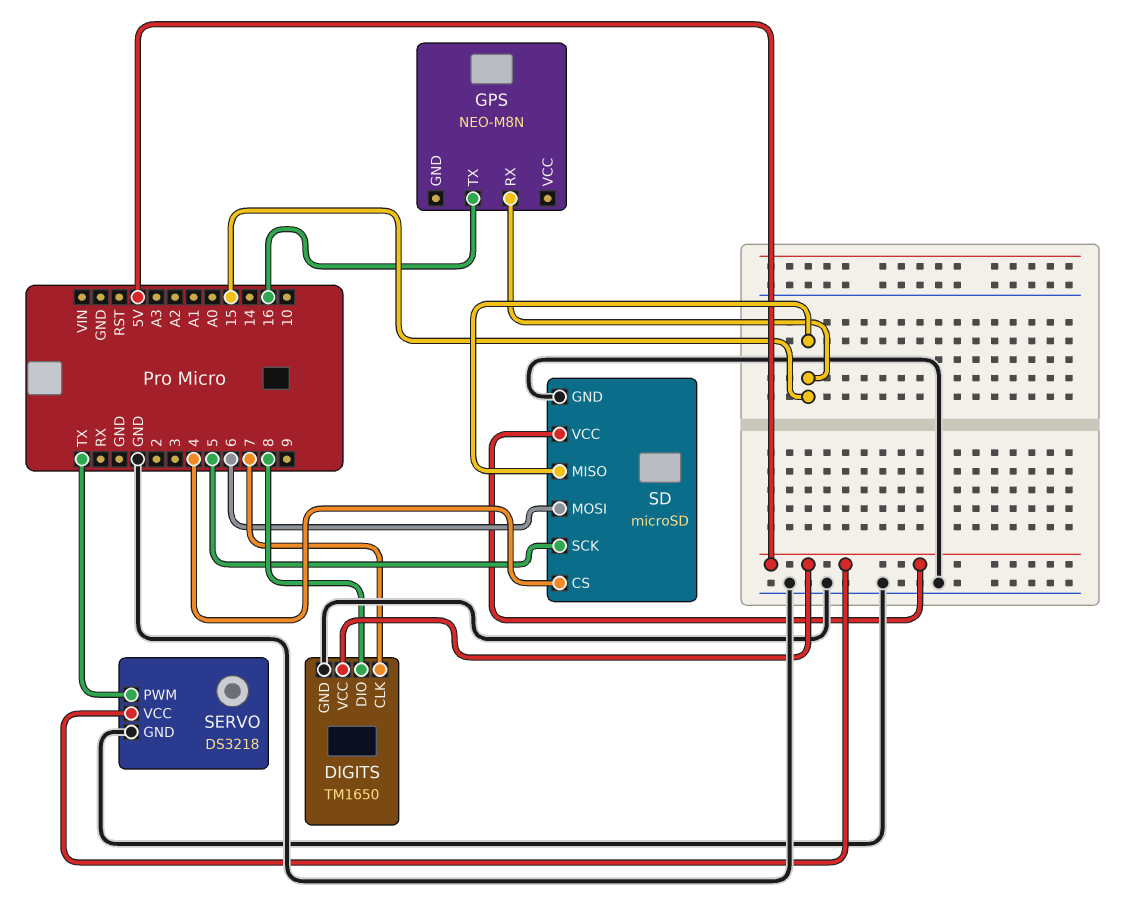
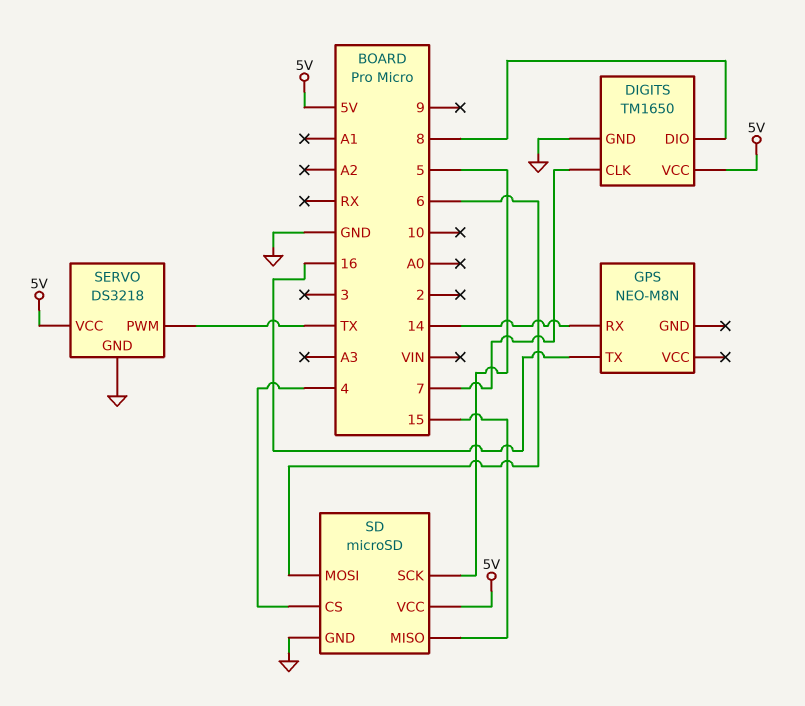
GPS pin RX: 15 -> 14

